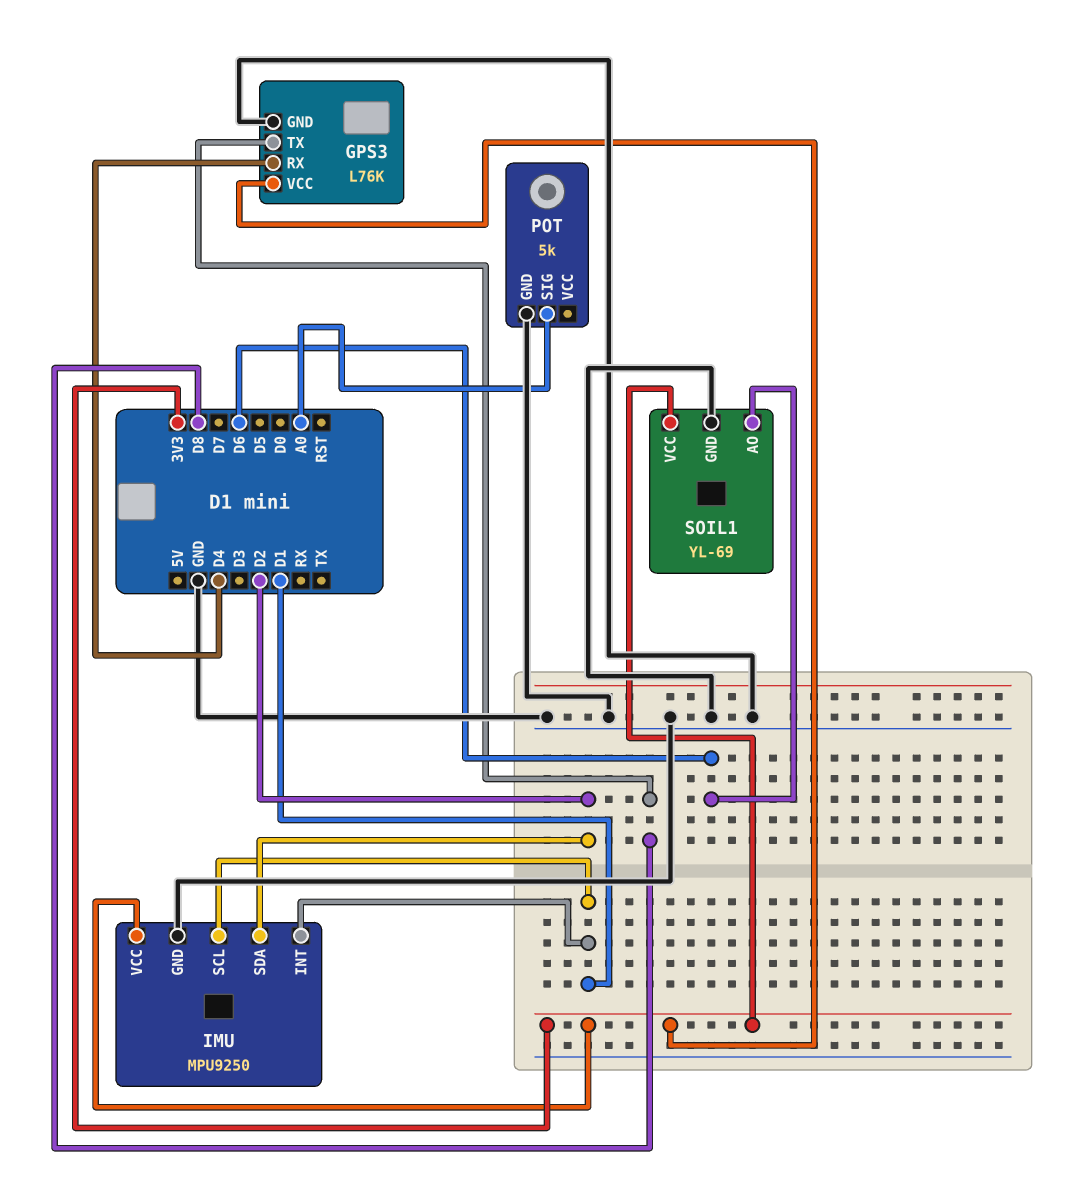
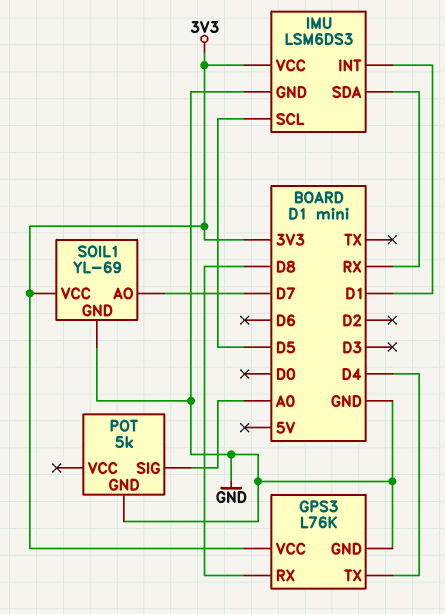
GPS3 pin RX: D4 -> D8
GPS3 pin TX: D8 -> D4
IMU: MPU9250 -> LSM6DS3
IMU pin SCL: D1 -> D5
IMU pin SDA: D2 -> RX
SOIL1 pin AO: D6 -> D7

